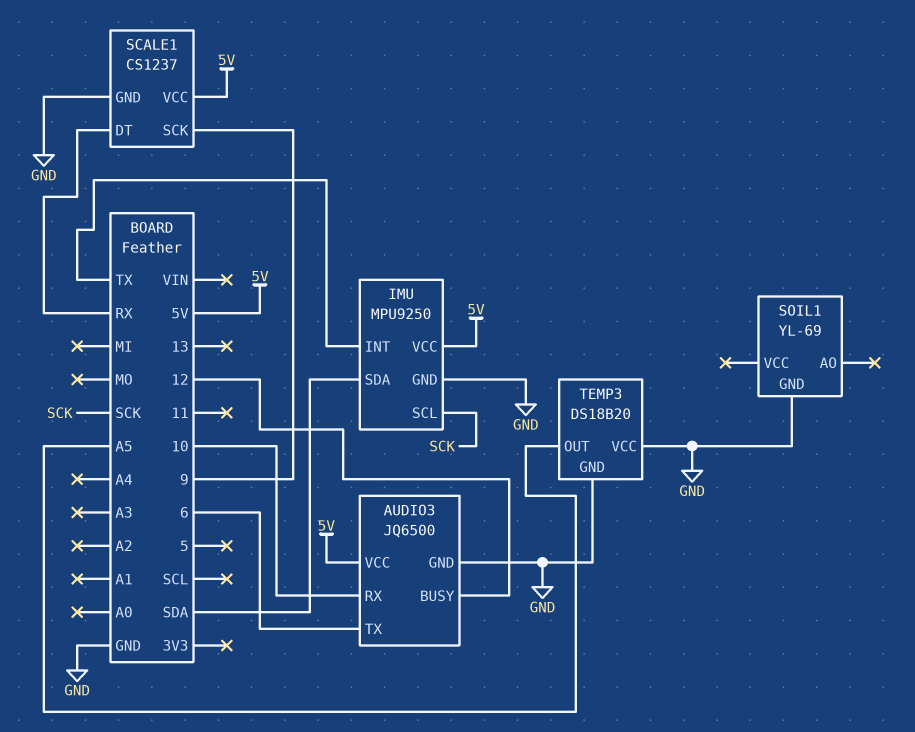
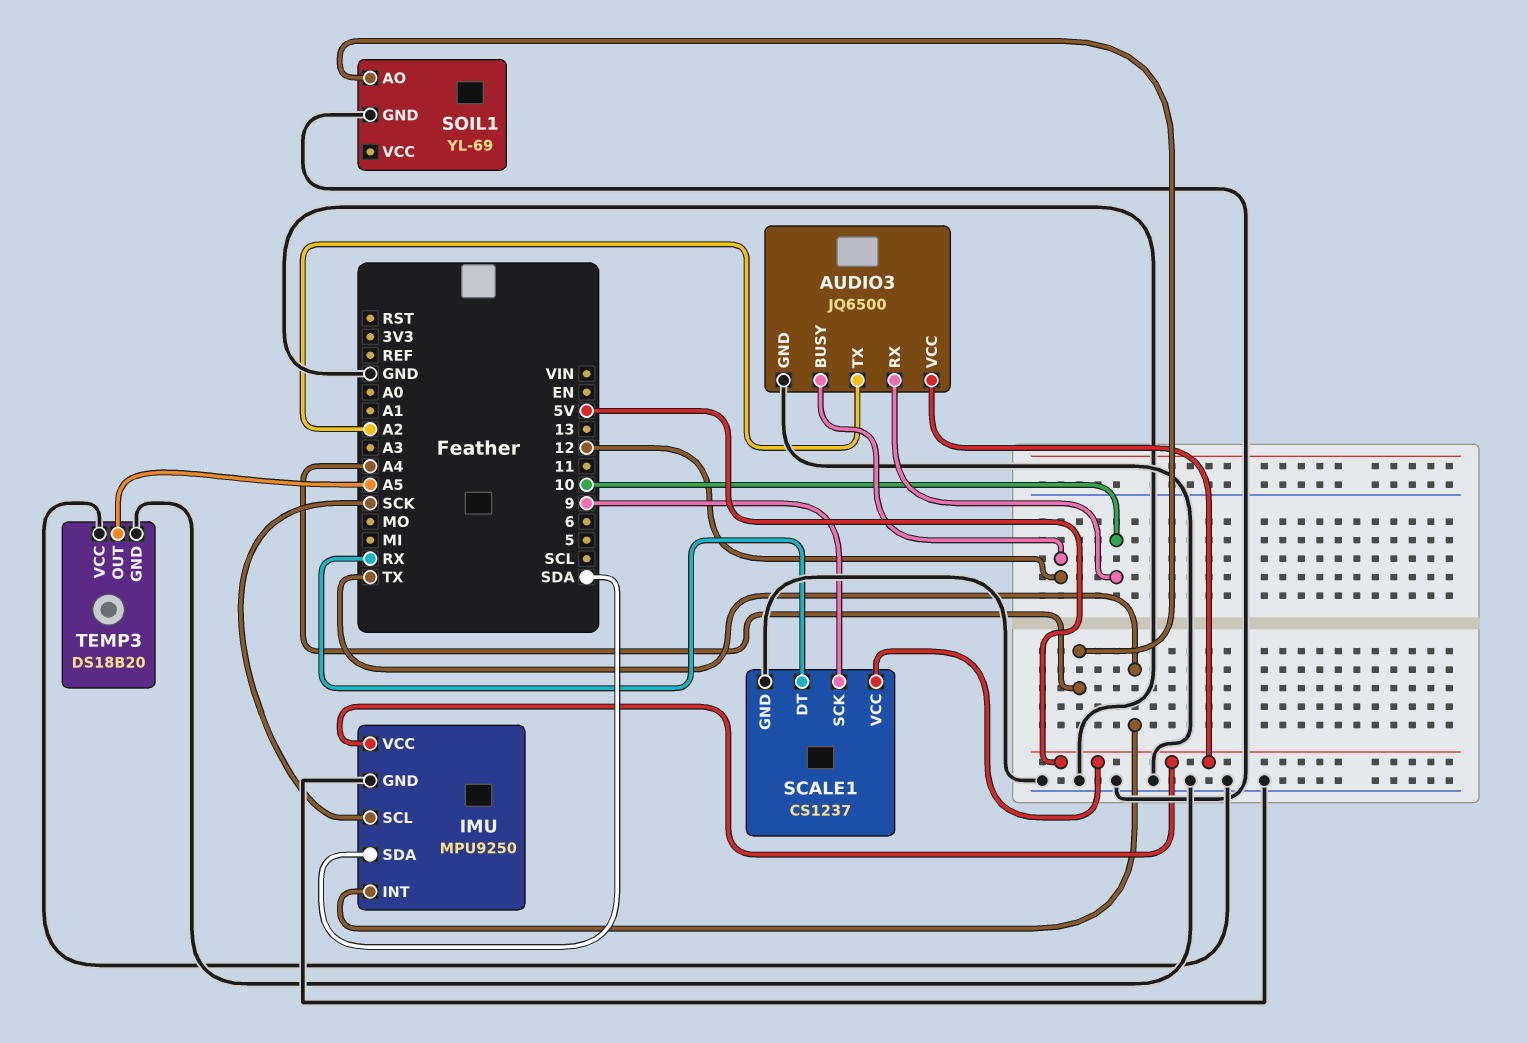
AUDIO3 pin TX: 6 -> A2
SOIL1 pin AO: none -> A4

